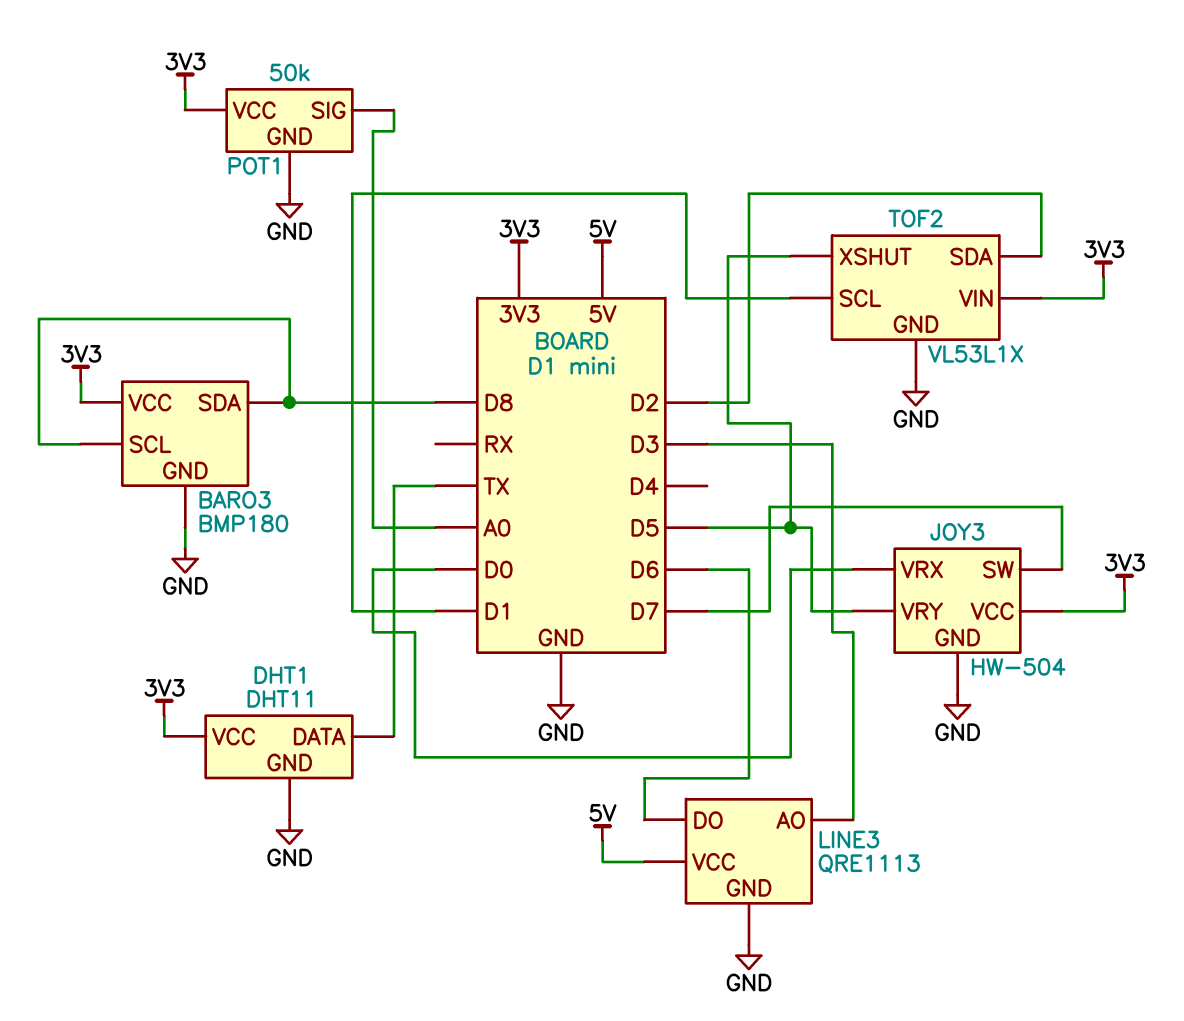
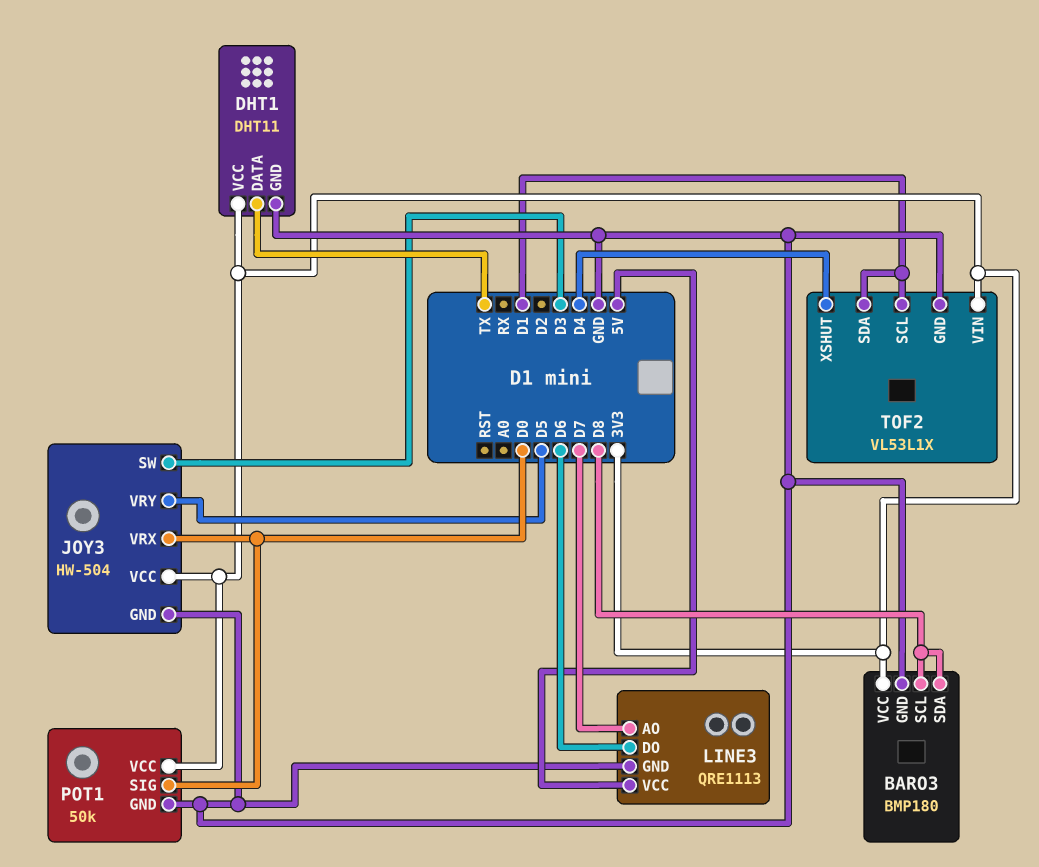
JOY3 pin SW: D7 -> D3
LINE3 pin AO: D3 -> D7
POT1 pin SIG: A0 -> D0
TOF2 pin SDA: D2 -> D1
TOF2 pin XSHUT: D5 -> D4

